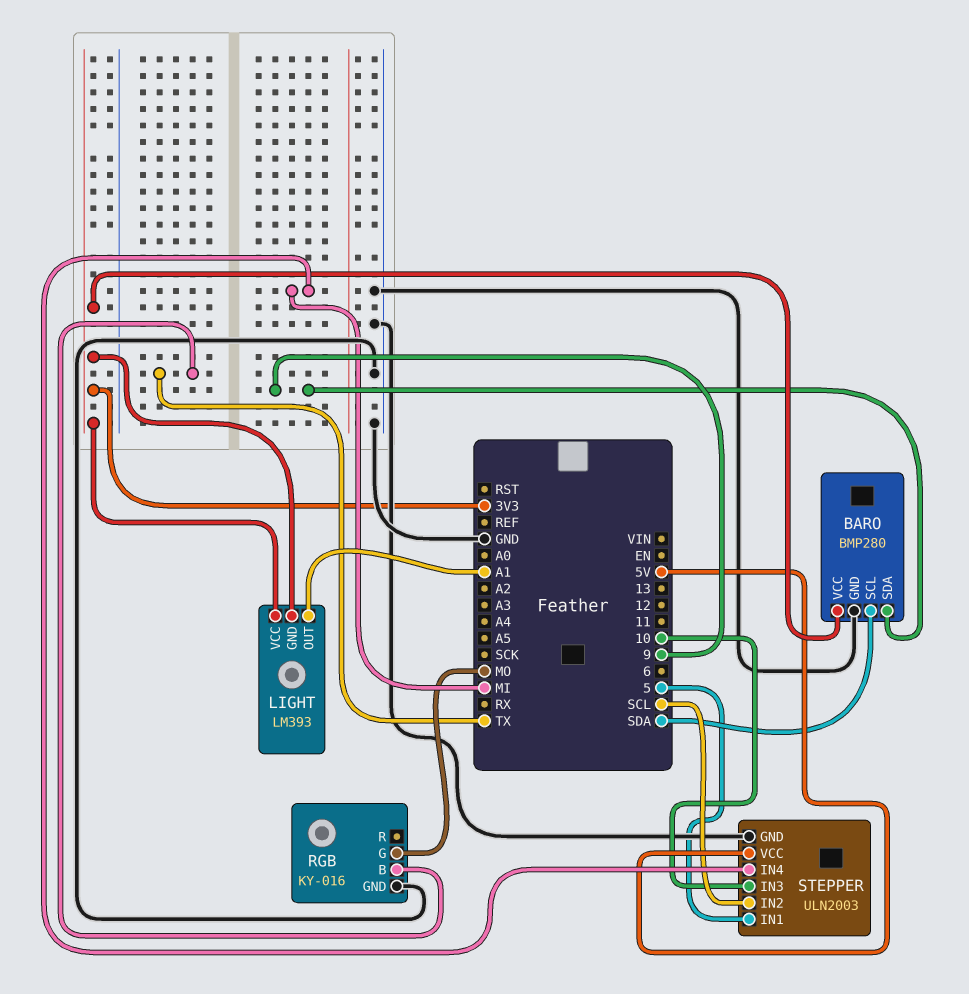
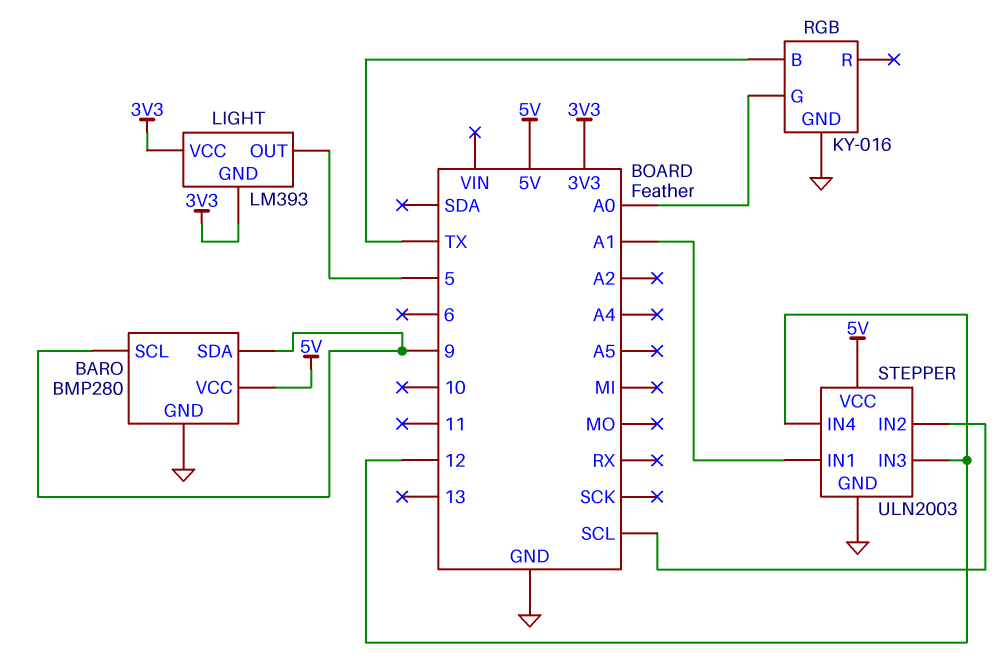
BARO pin SCL: SDA -> 9
BARO pin VCC: 3V3 -> 5V
LIGHT pin OUT: A1 -> 5
RGB pin G: MO -> A0
STEPPER pin IN1: 5 -> A1
STEPPER pin IN3: 10 -> 12
STEPPER pin IN4: MI -> 12

